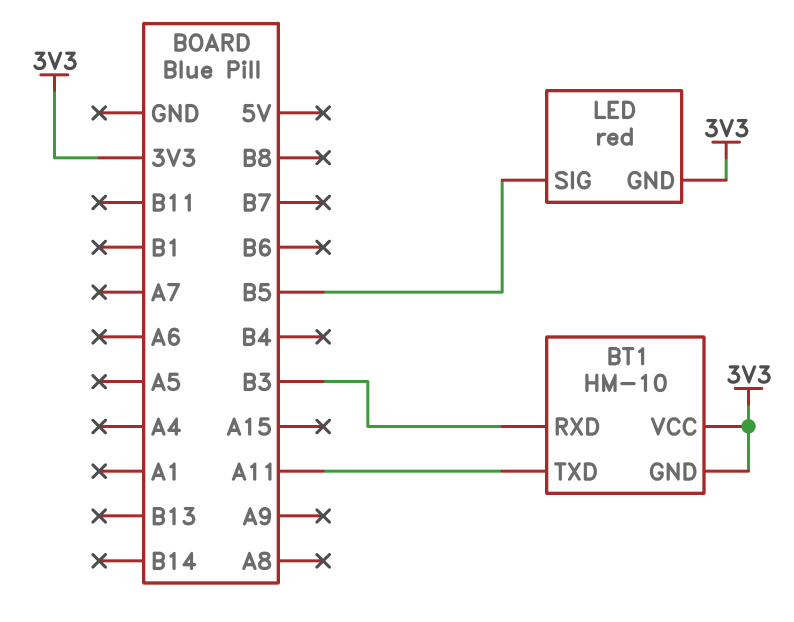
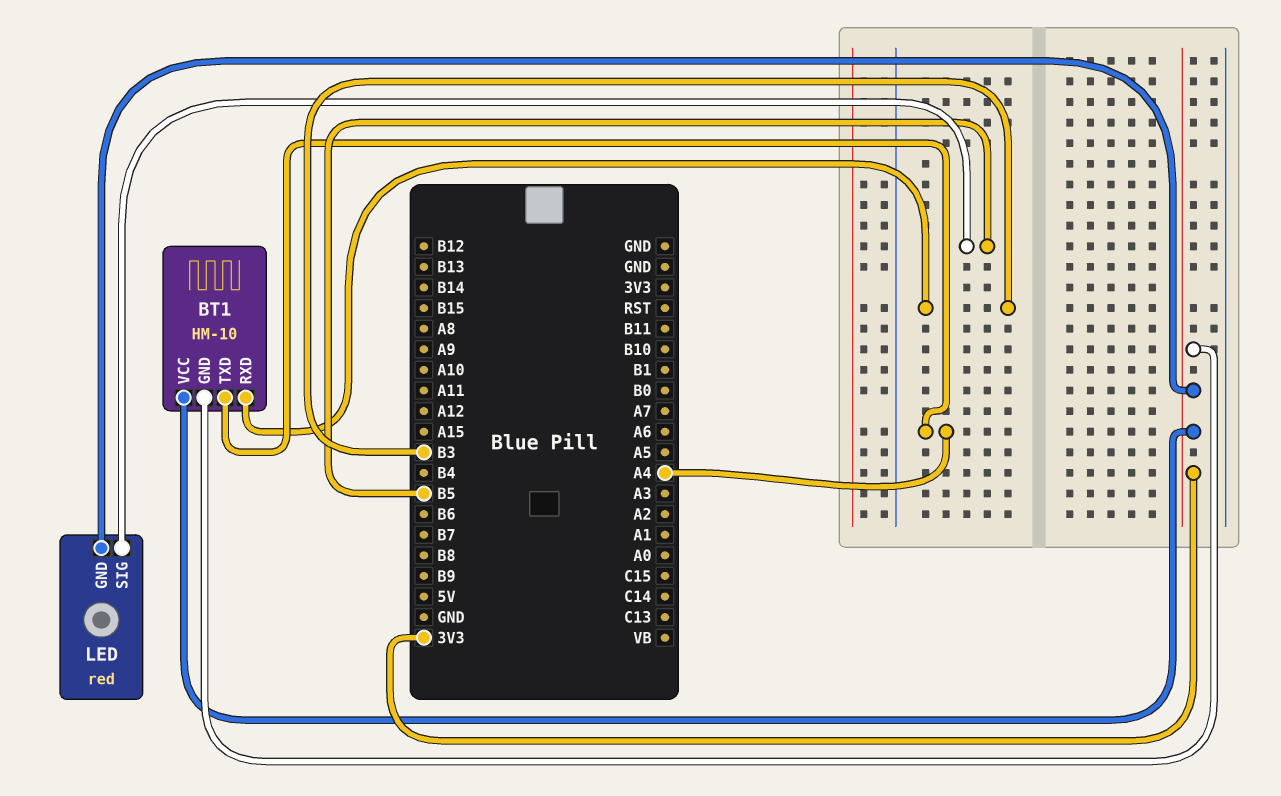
BT1 pin TXD: A11 -> A4

